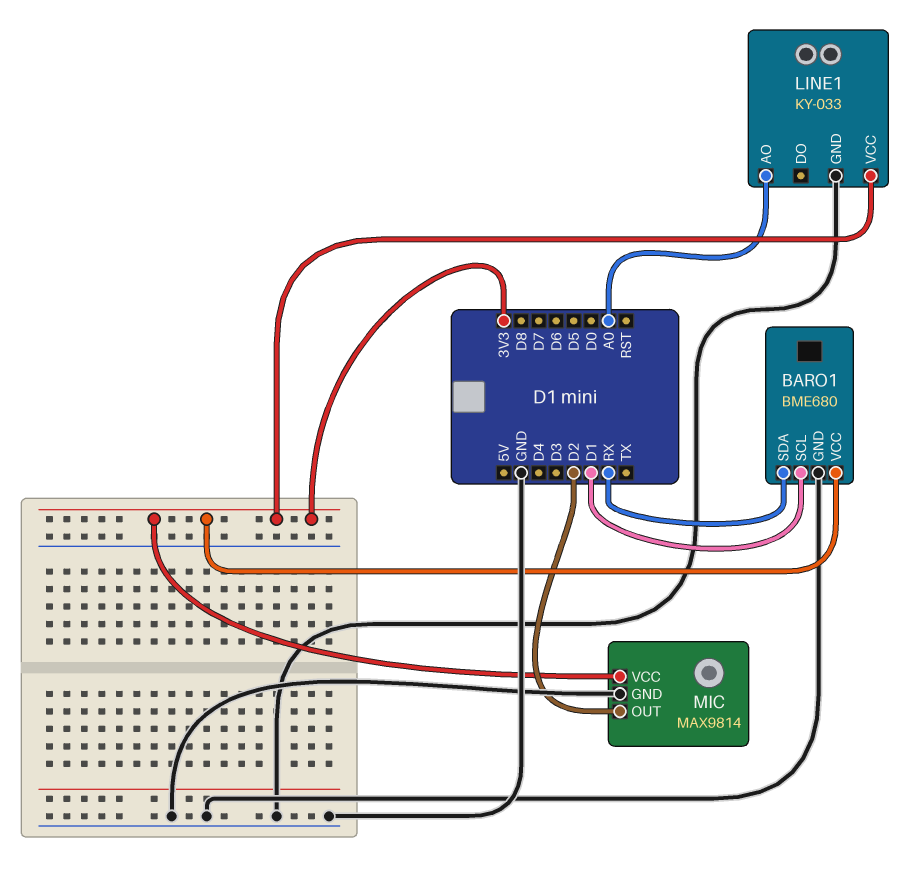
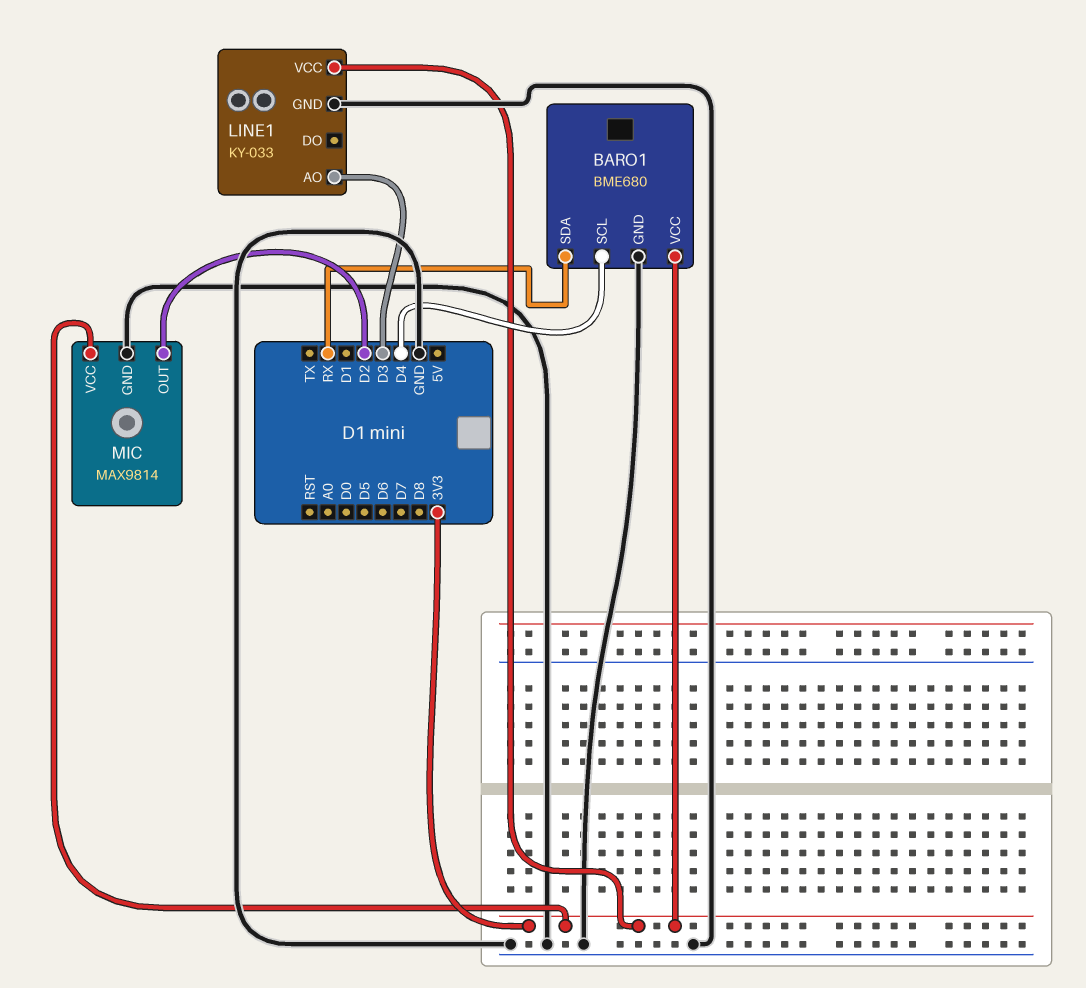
BARO1 pin SCL: D1 -> D4
LINE1 pin AO: A0 -> D3

